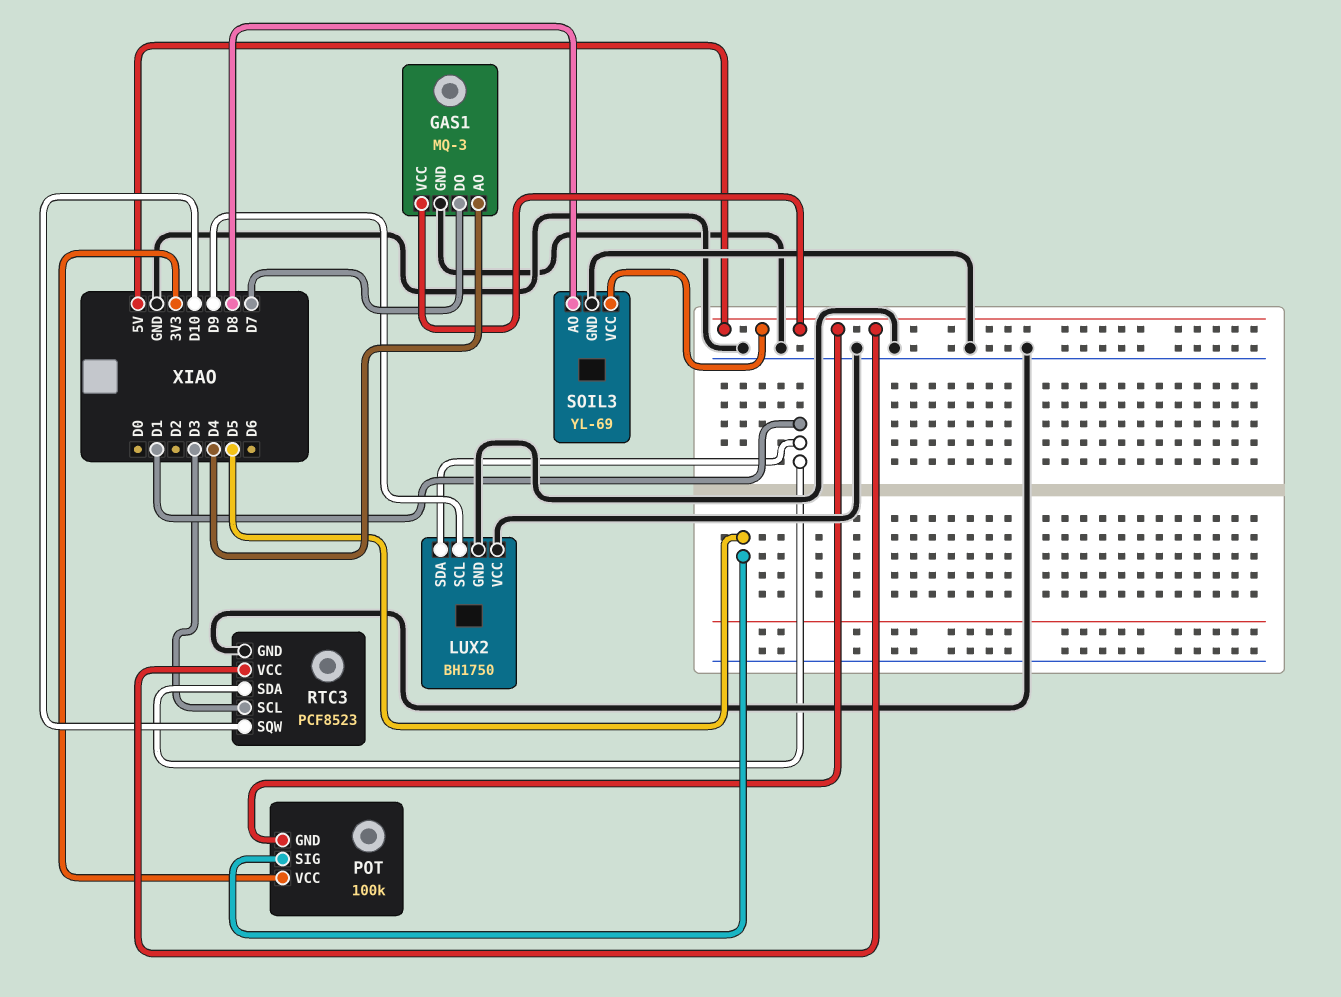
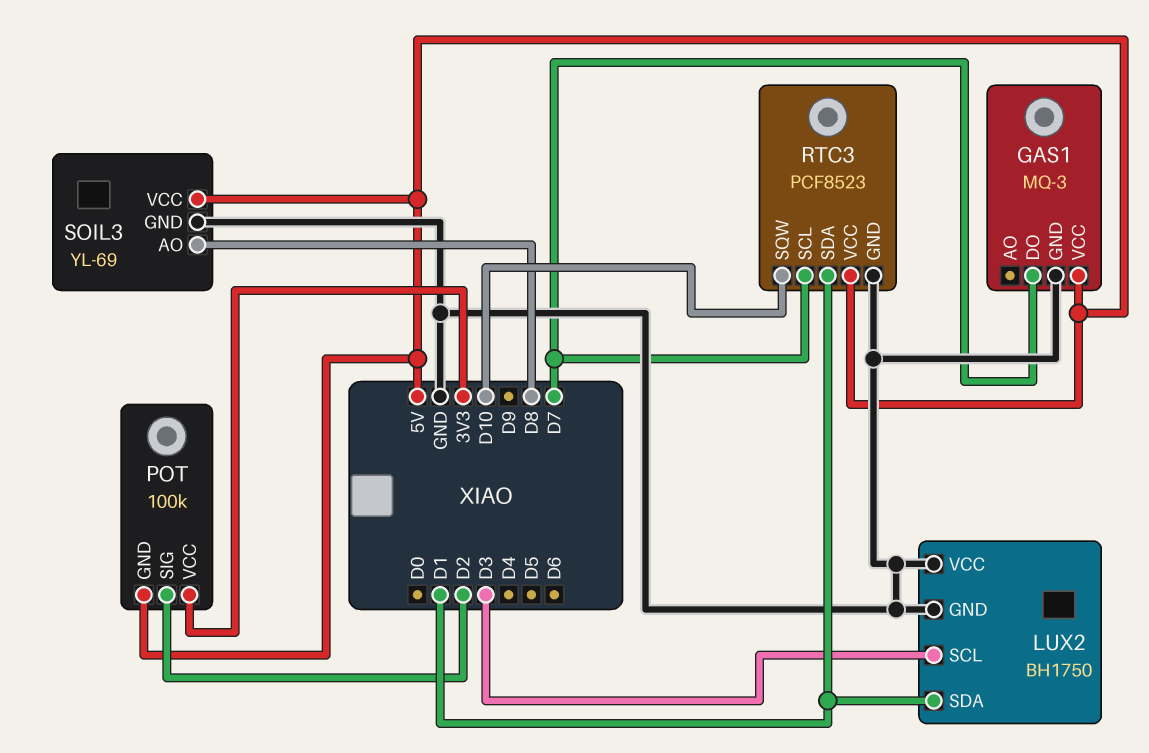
GAS1 pin AO: D4 -> none
LUX2 pin SCL: D9 -> D3
POT pin SIG: D5 -> D2
RTC3 pin SCL: D3 -> D7

